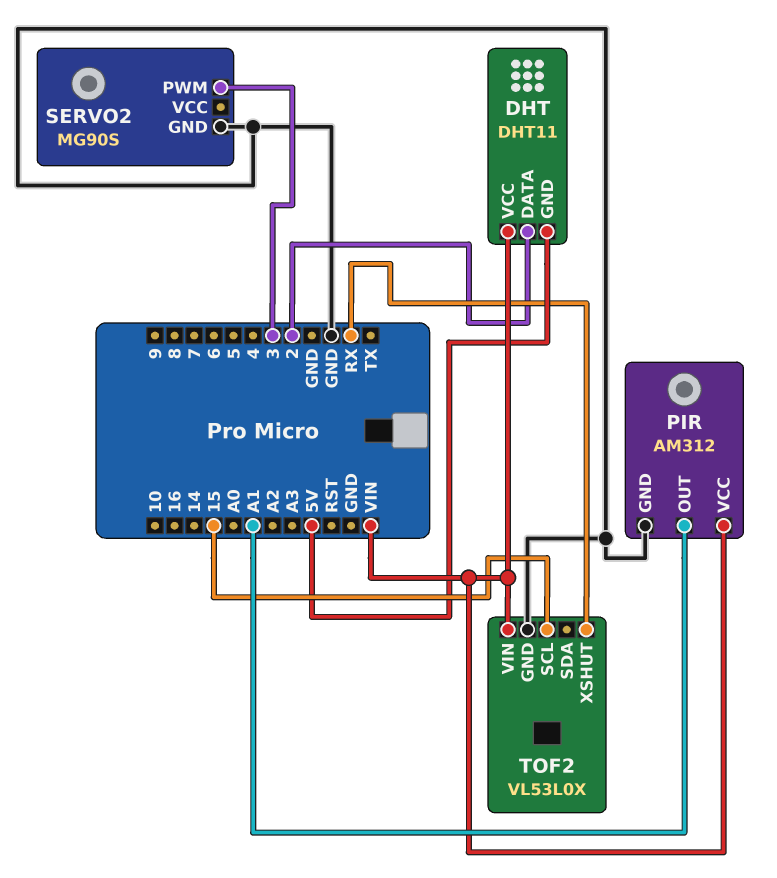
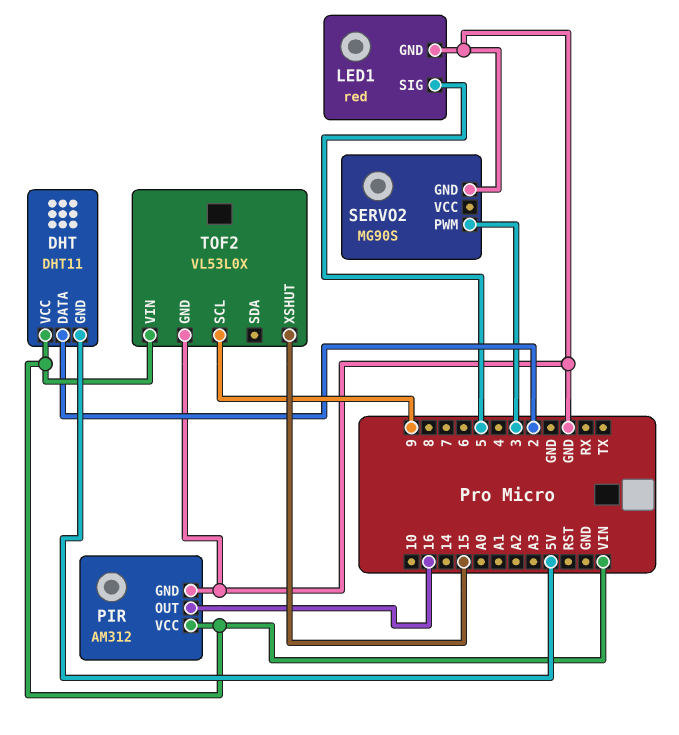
LED1: none -> red
LED1 pin GND: none -> GND
LED1 pin SIG: none -> 5
PIR pin OUT: A1 -> 16
TOF2 pin SCL: 15 -> 9
TOF2 pin XSHUT: RX -> 15

